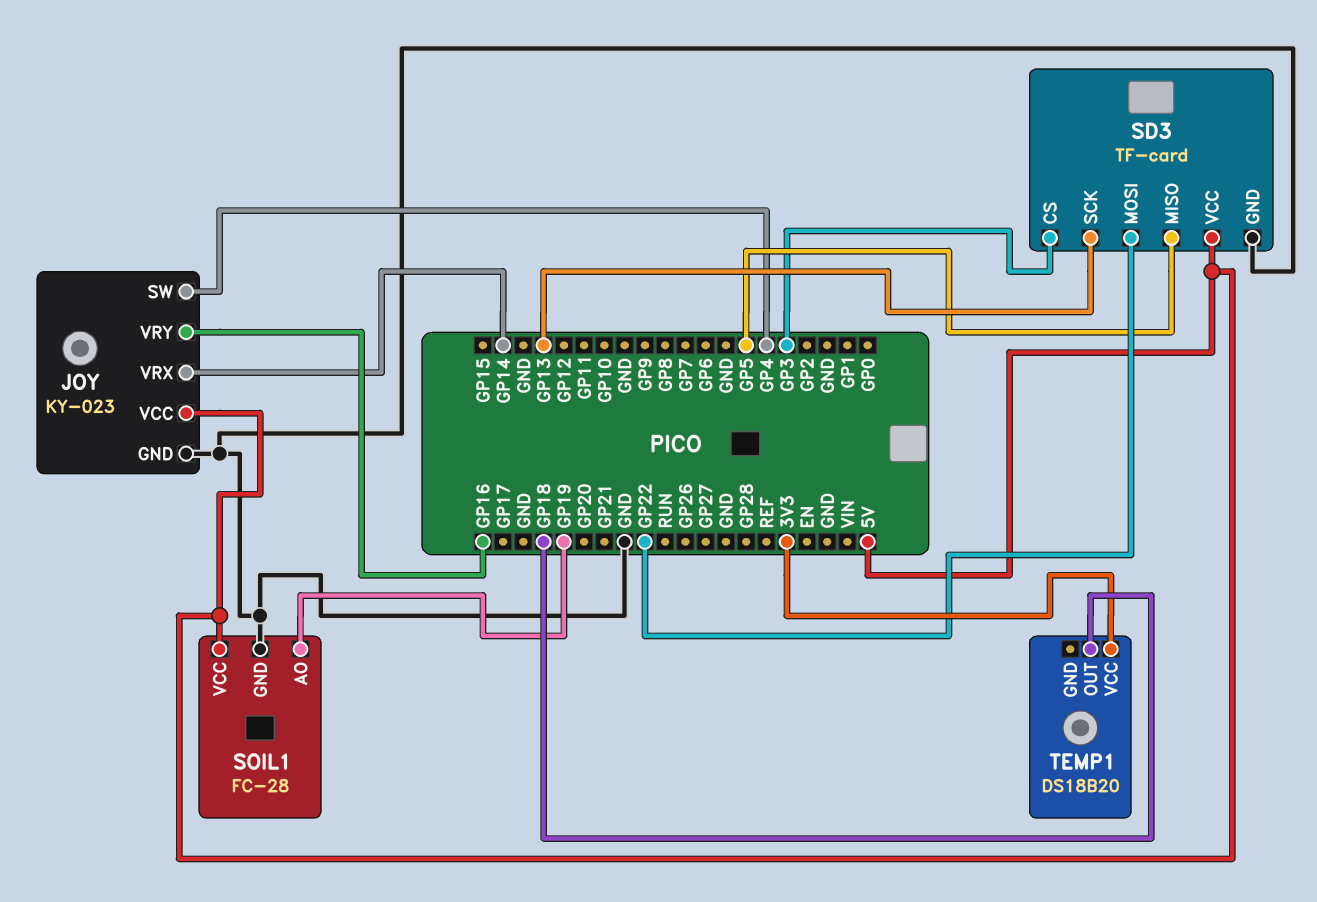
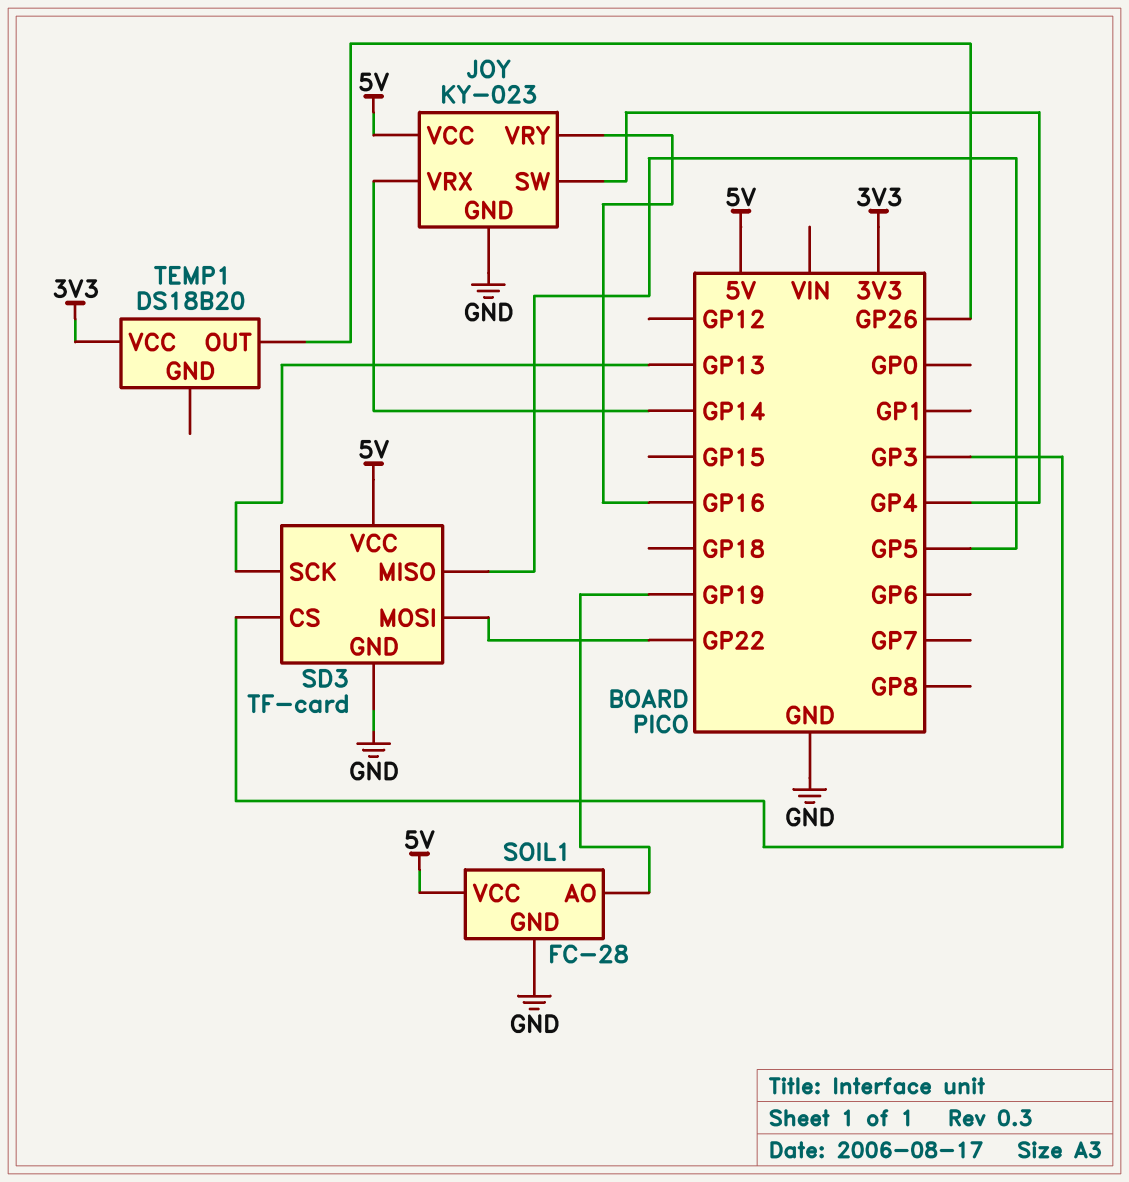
TEMP1 pin OUT: GP18 -> GP26

